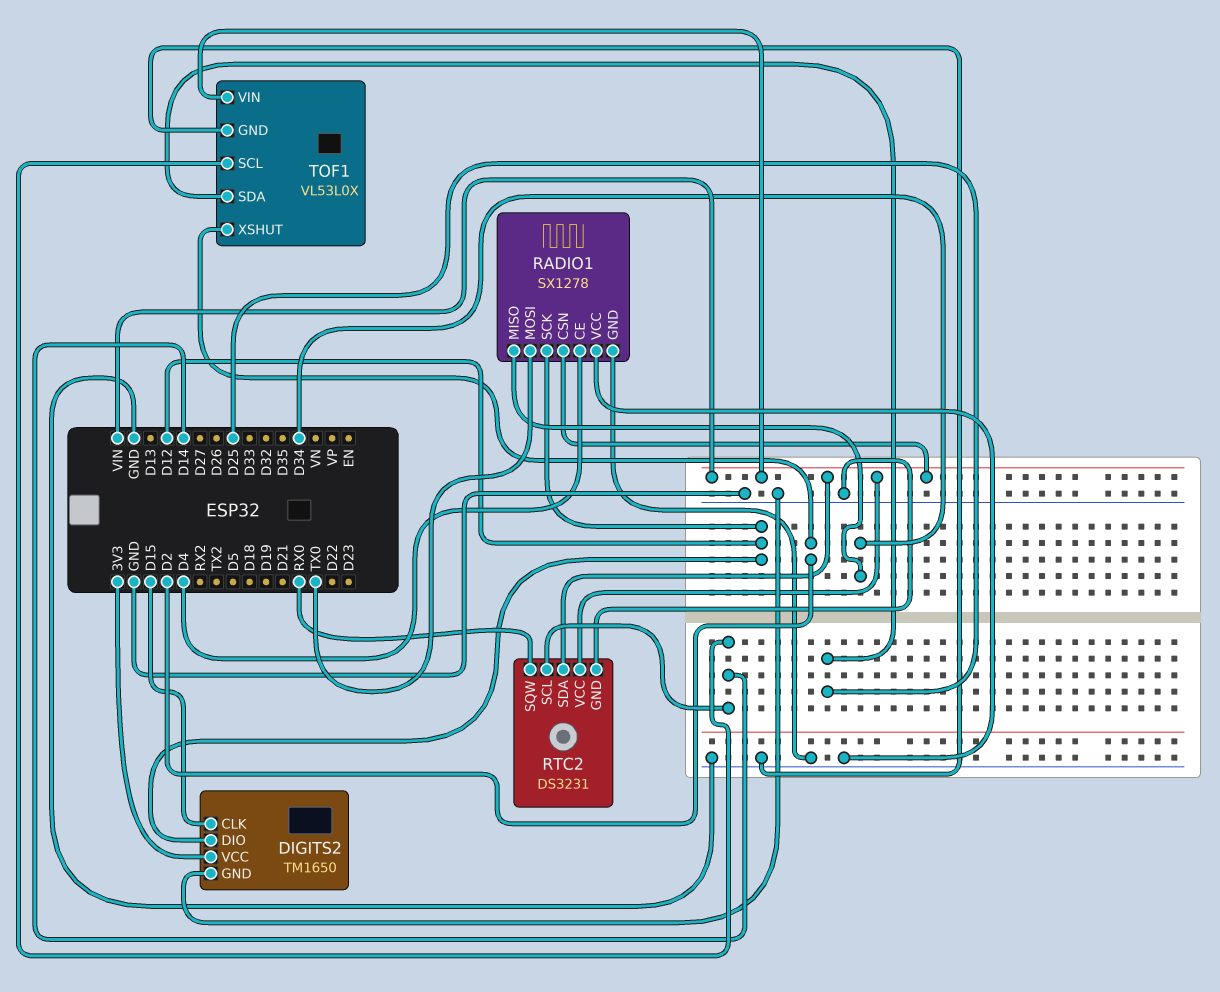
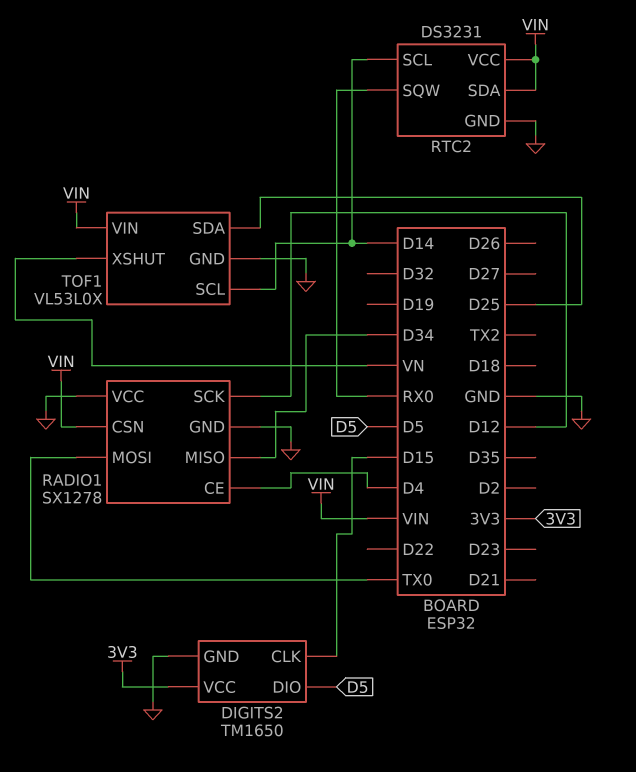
DIGITS2 pin DIO: D12 -> D5
TOF1 pin XSHUT: D2 -> VN

